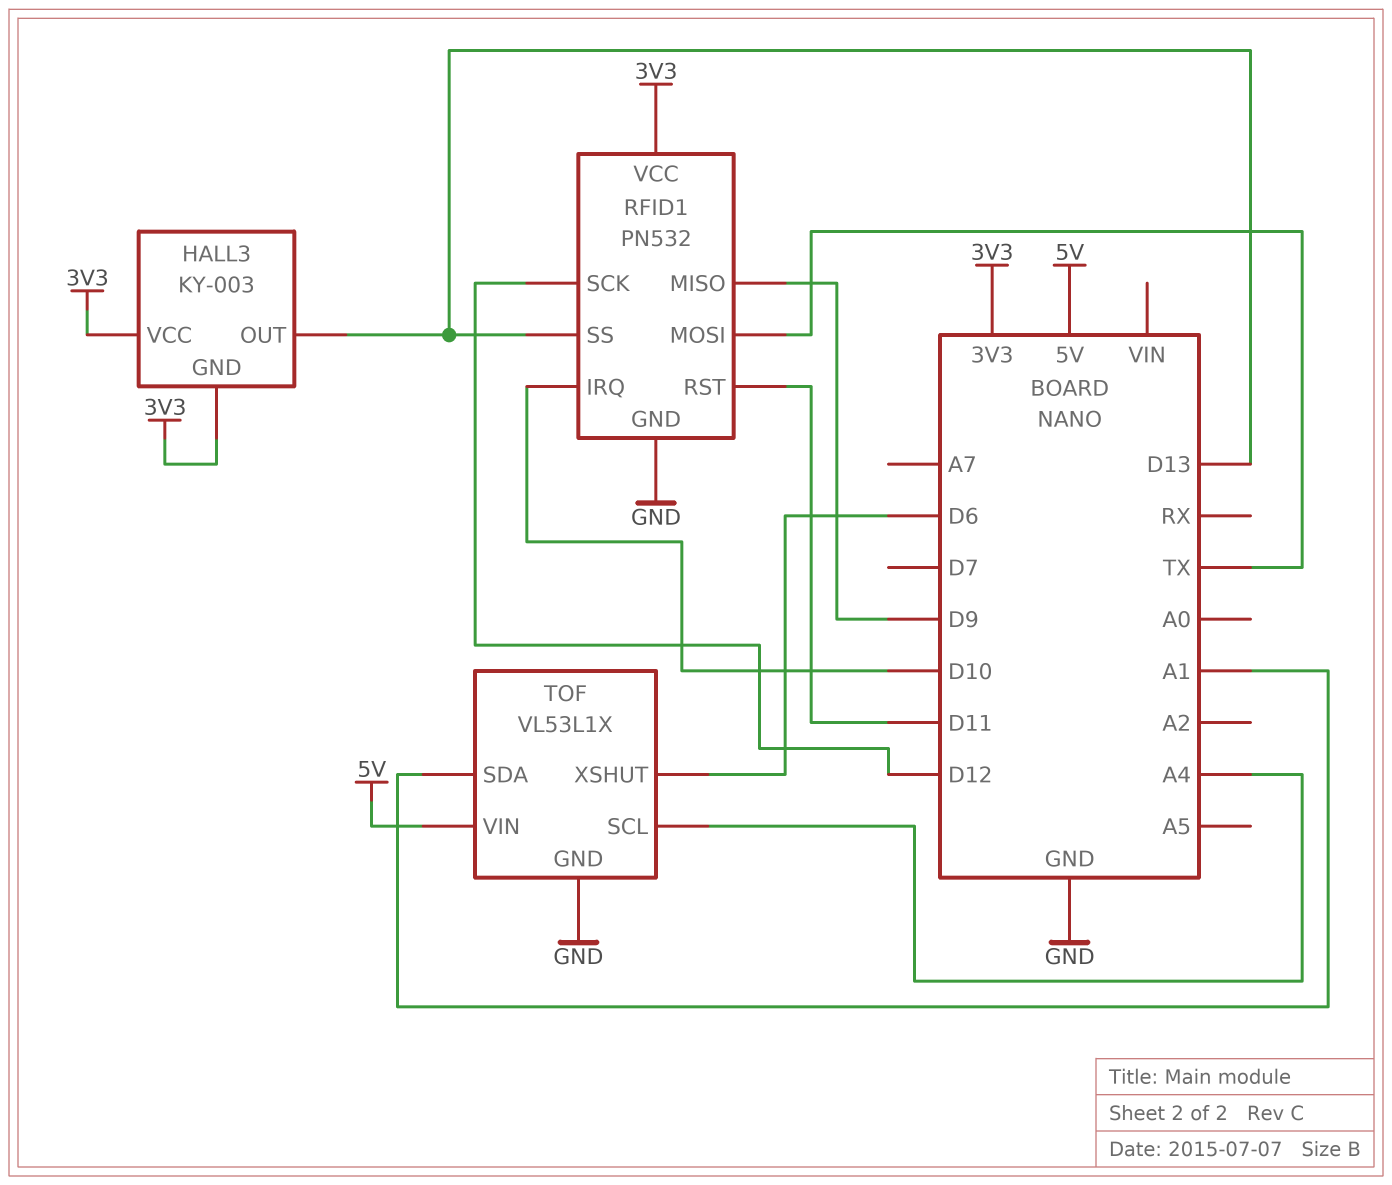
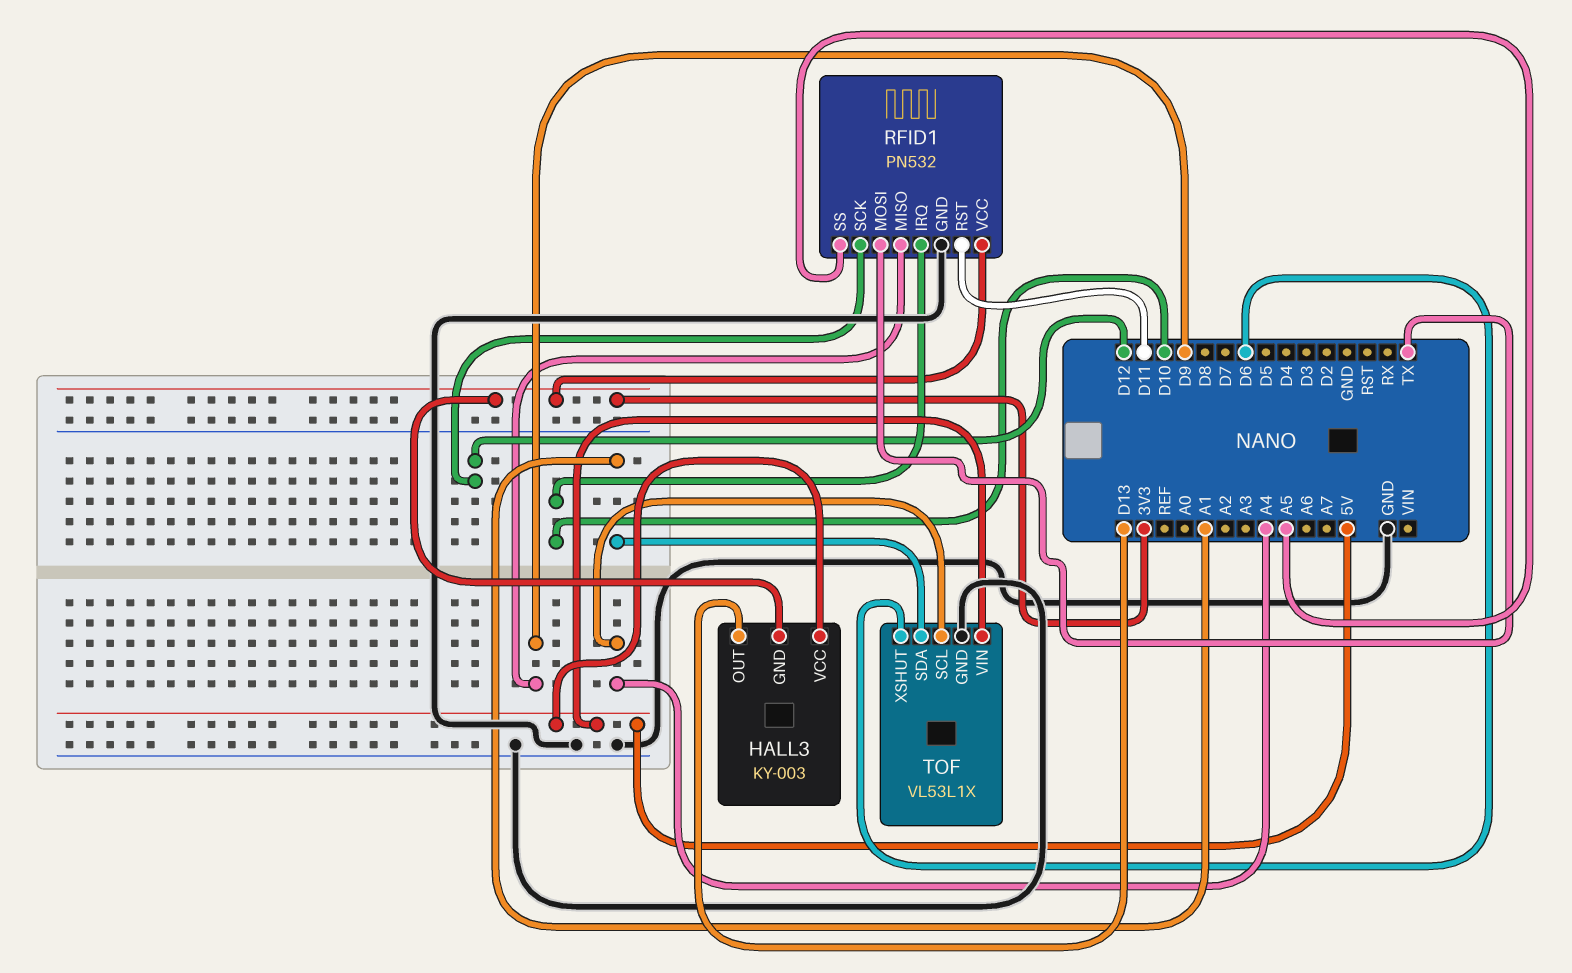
HALL3 pin VCC: 3V3 -> 5V
RFID1 pin SS: D13 -> A5

